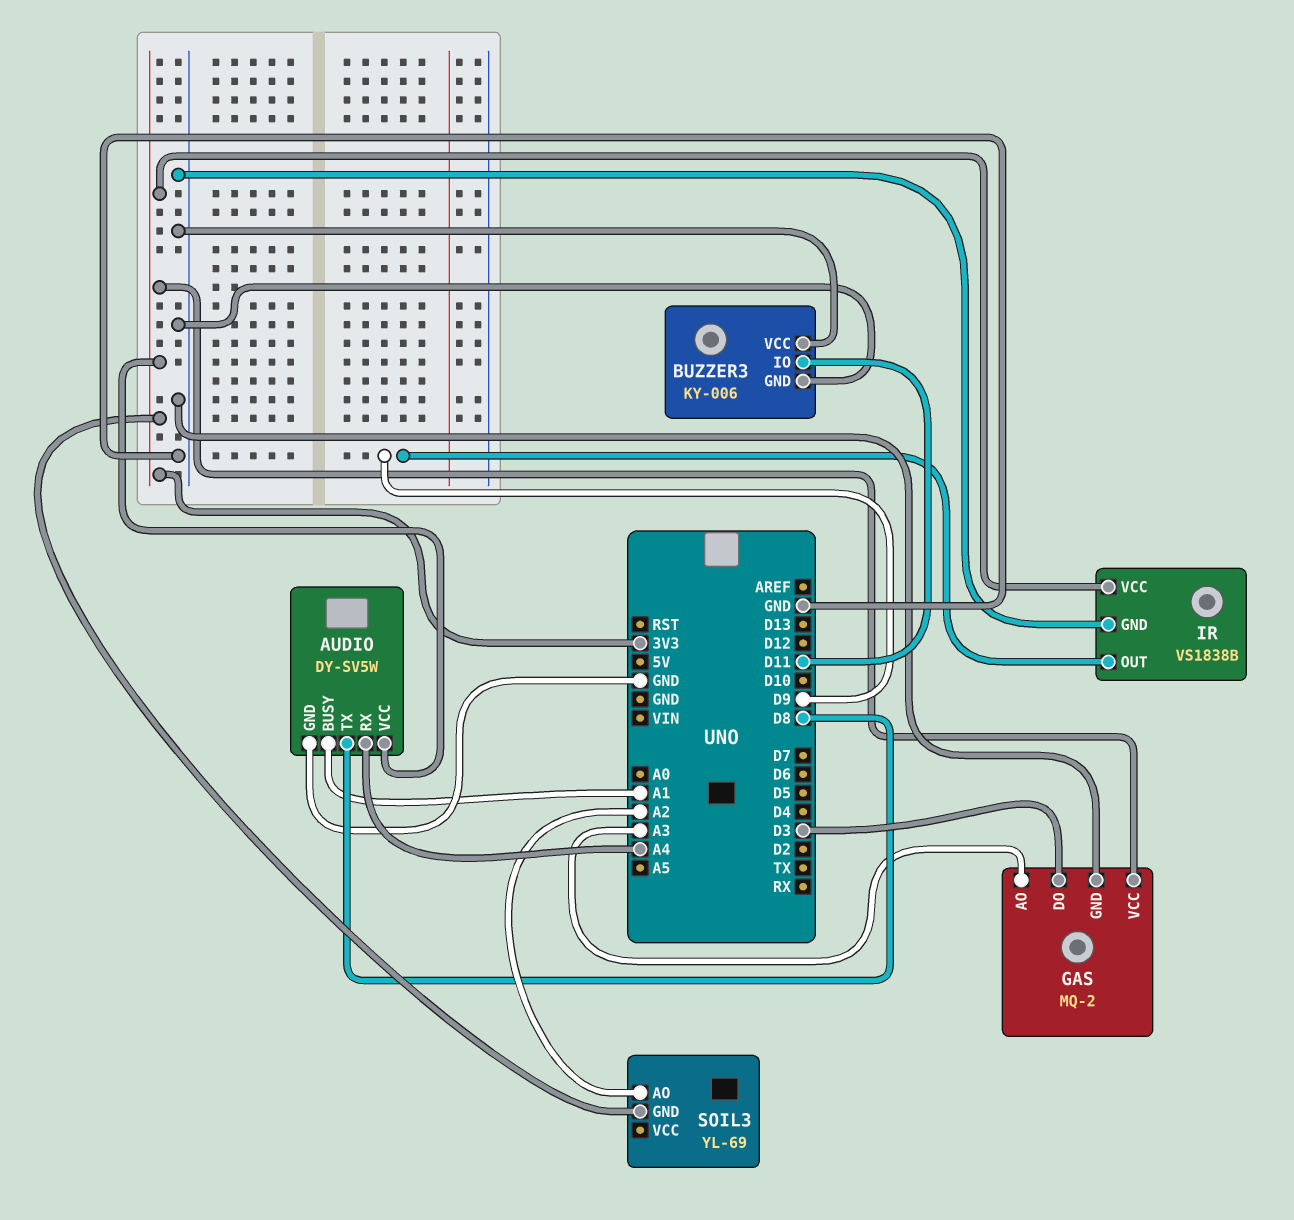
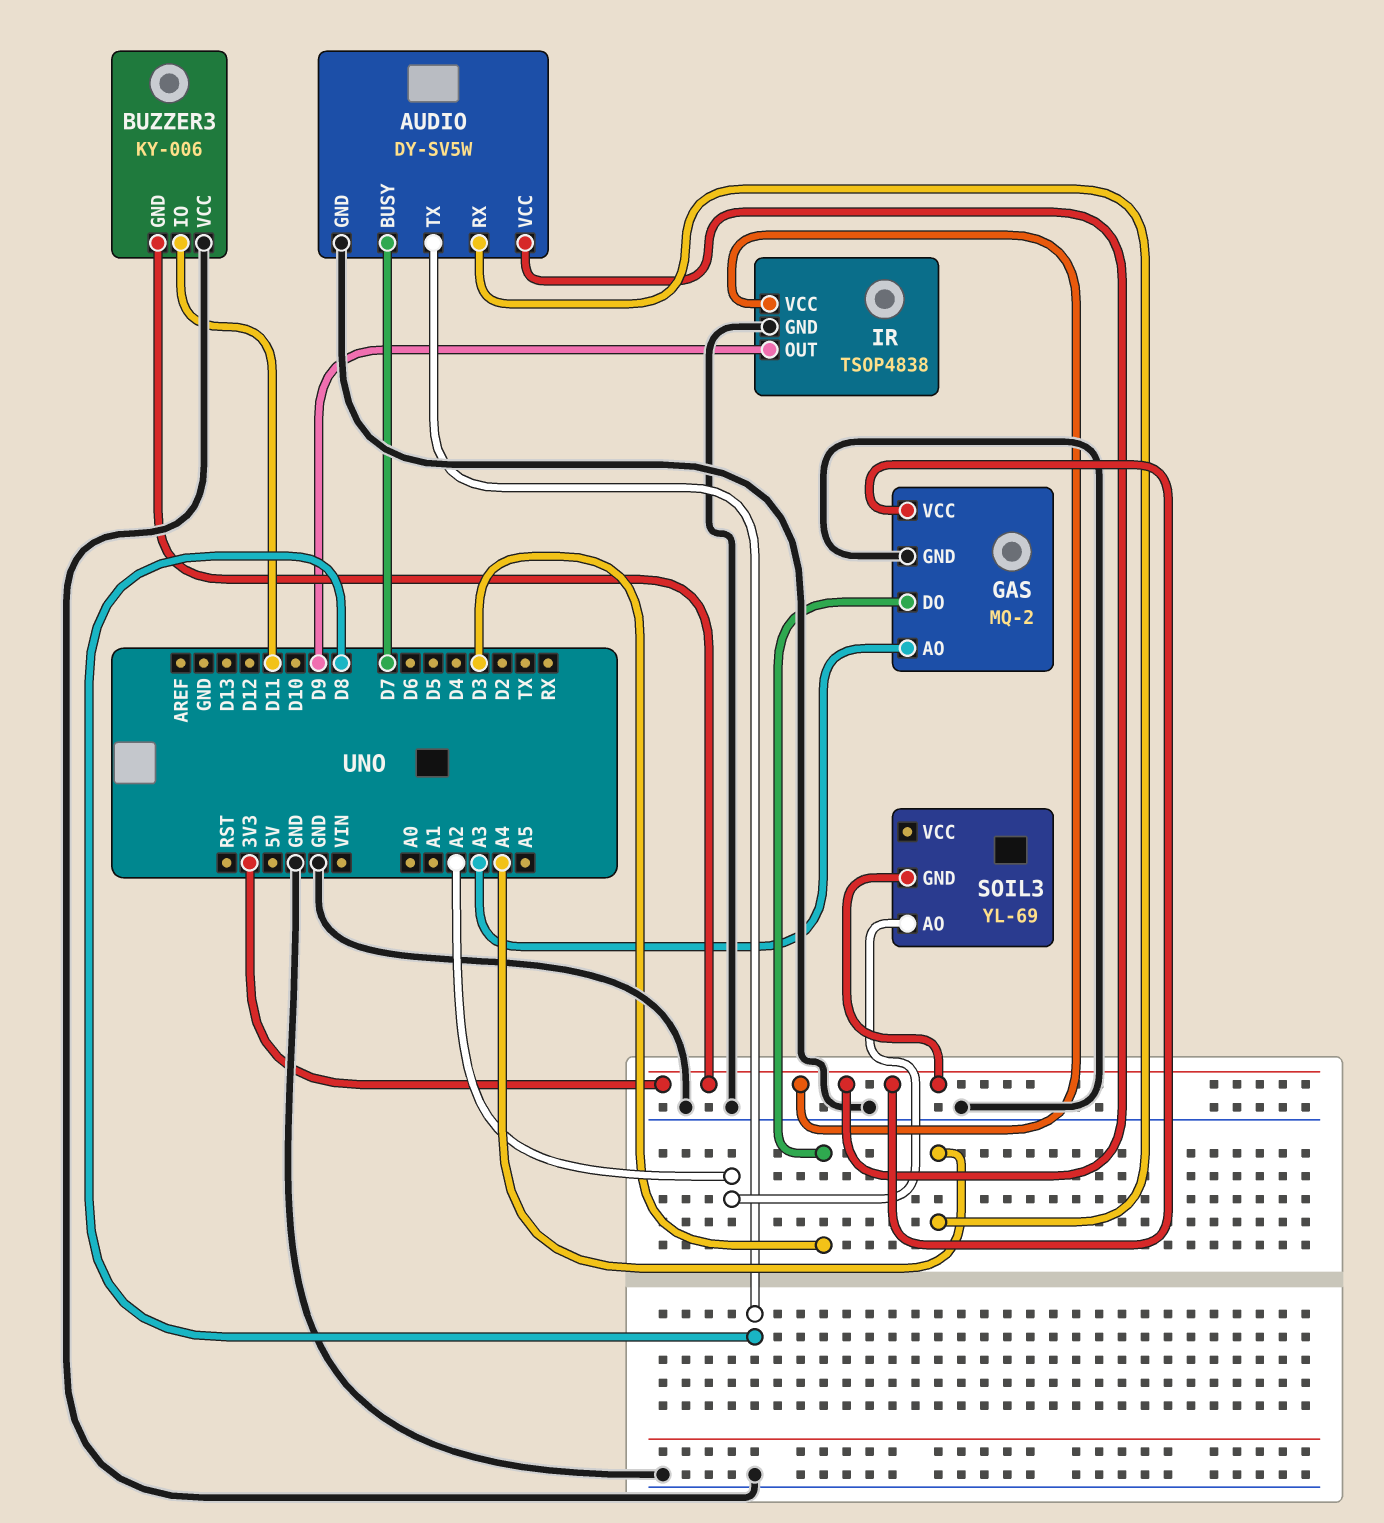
AUDIO pin BUSY: A1 -> D7
BUZZER3 pin GND: GND -> 3V3
IR: VS1838B -> TSOP4838

